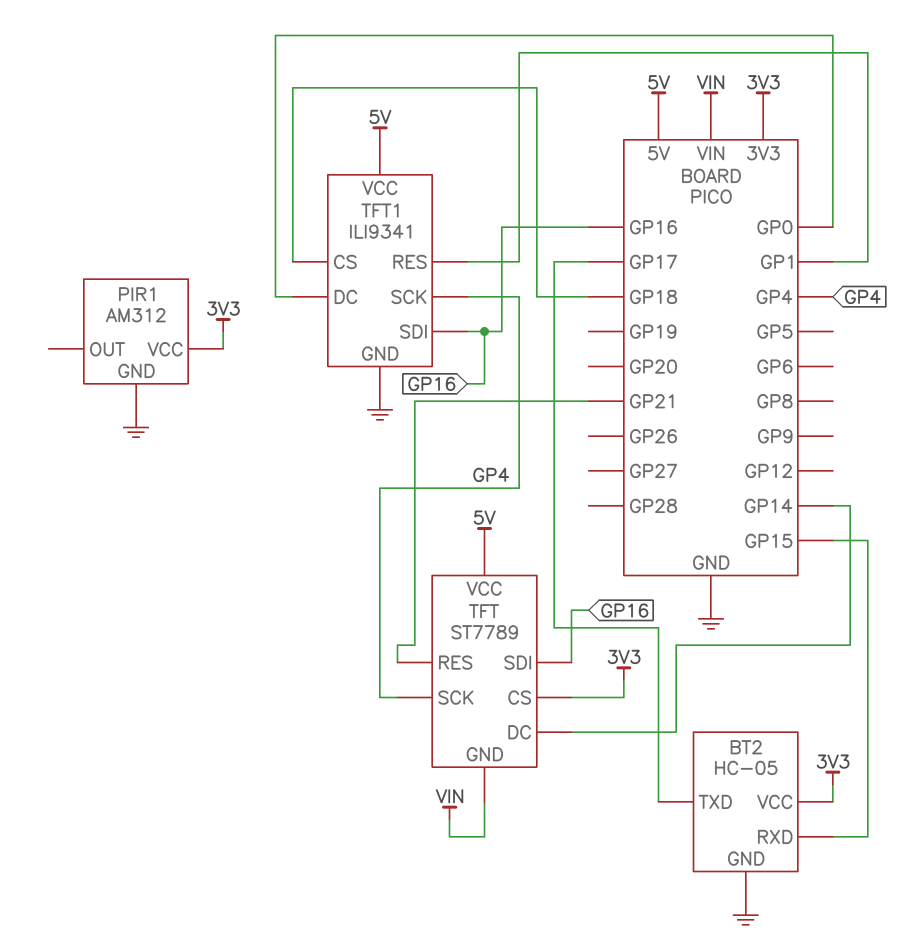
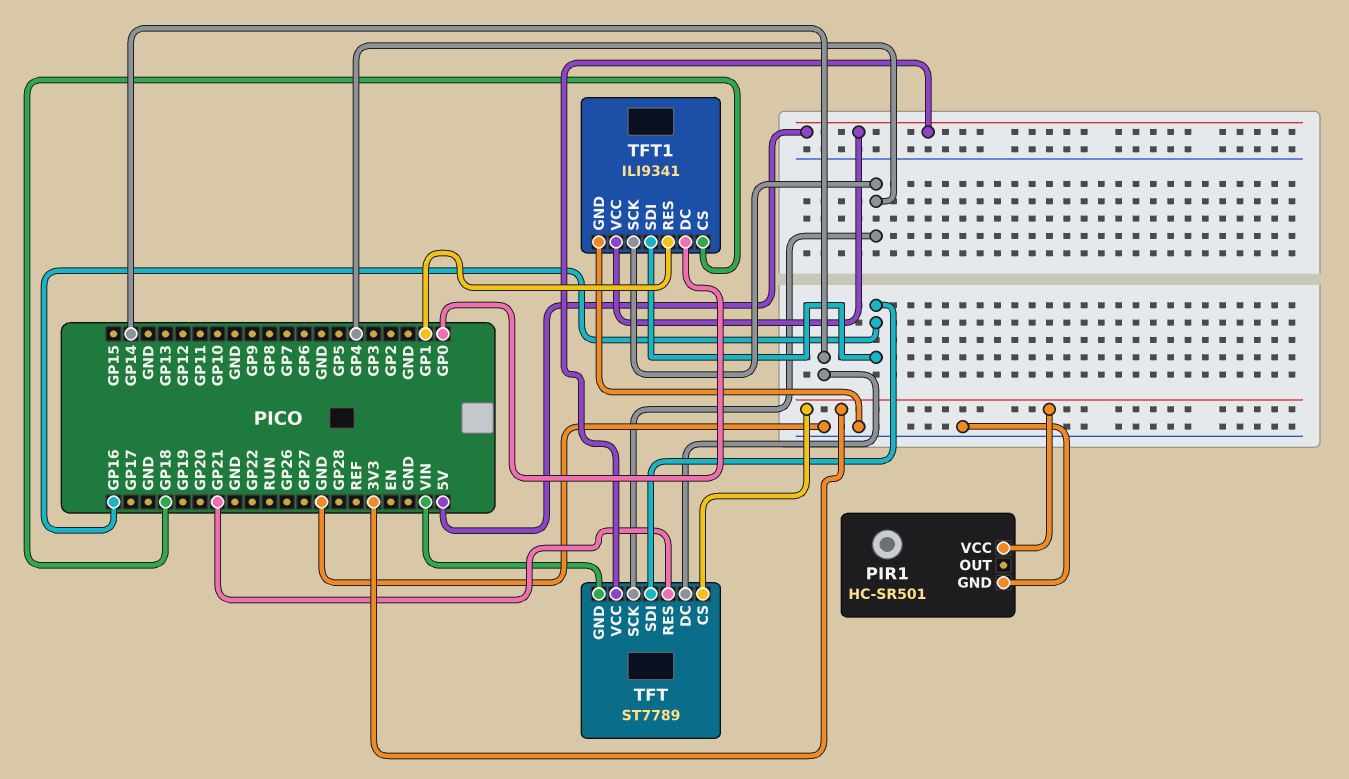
BT2: HC-05 -> none
BT2 pin GND: GND -> none
BT2 pin RXD: GP15 -> none
BT2 pin TXD: GP17 -> none
BT2 pin VCC: 3V3 -> none
PIR1: AM312 -> HC-SR501

